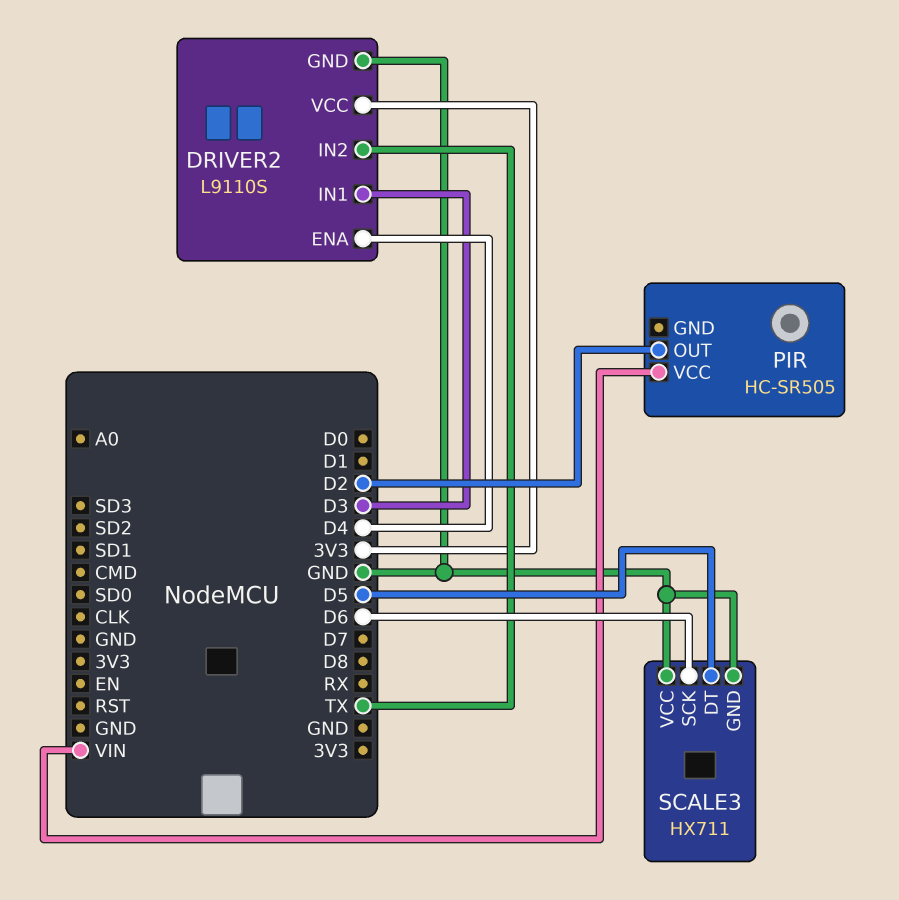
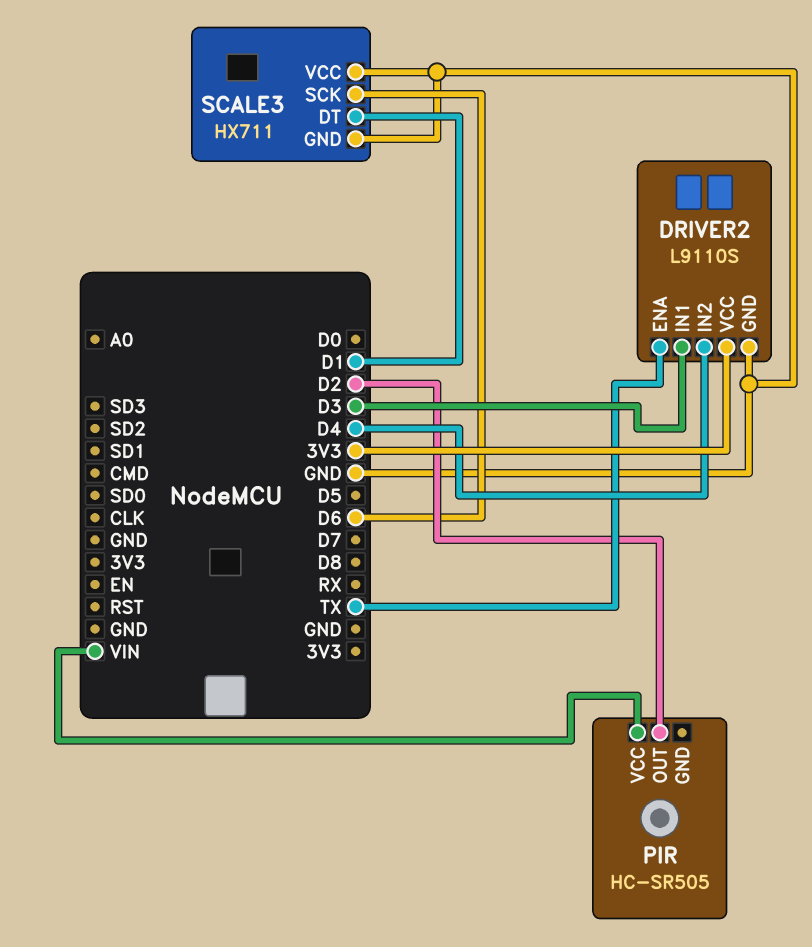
DRIVER2 pin ENA: D4 -> TX
DRIVER2 pin IN2: TX -> D4
SCALE3 pin DT: D5 -> D1

